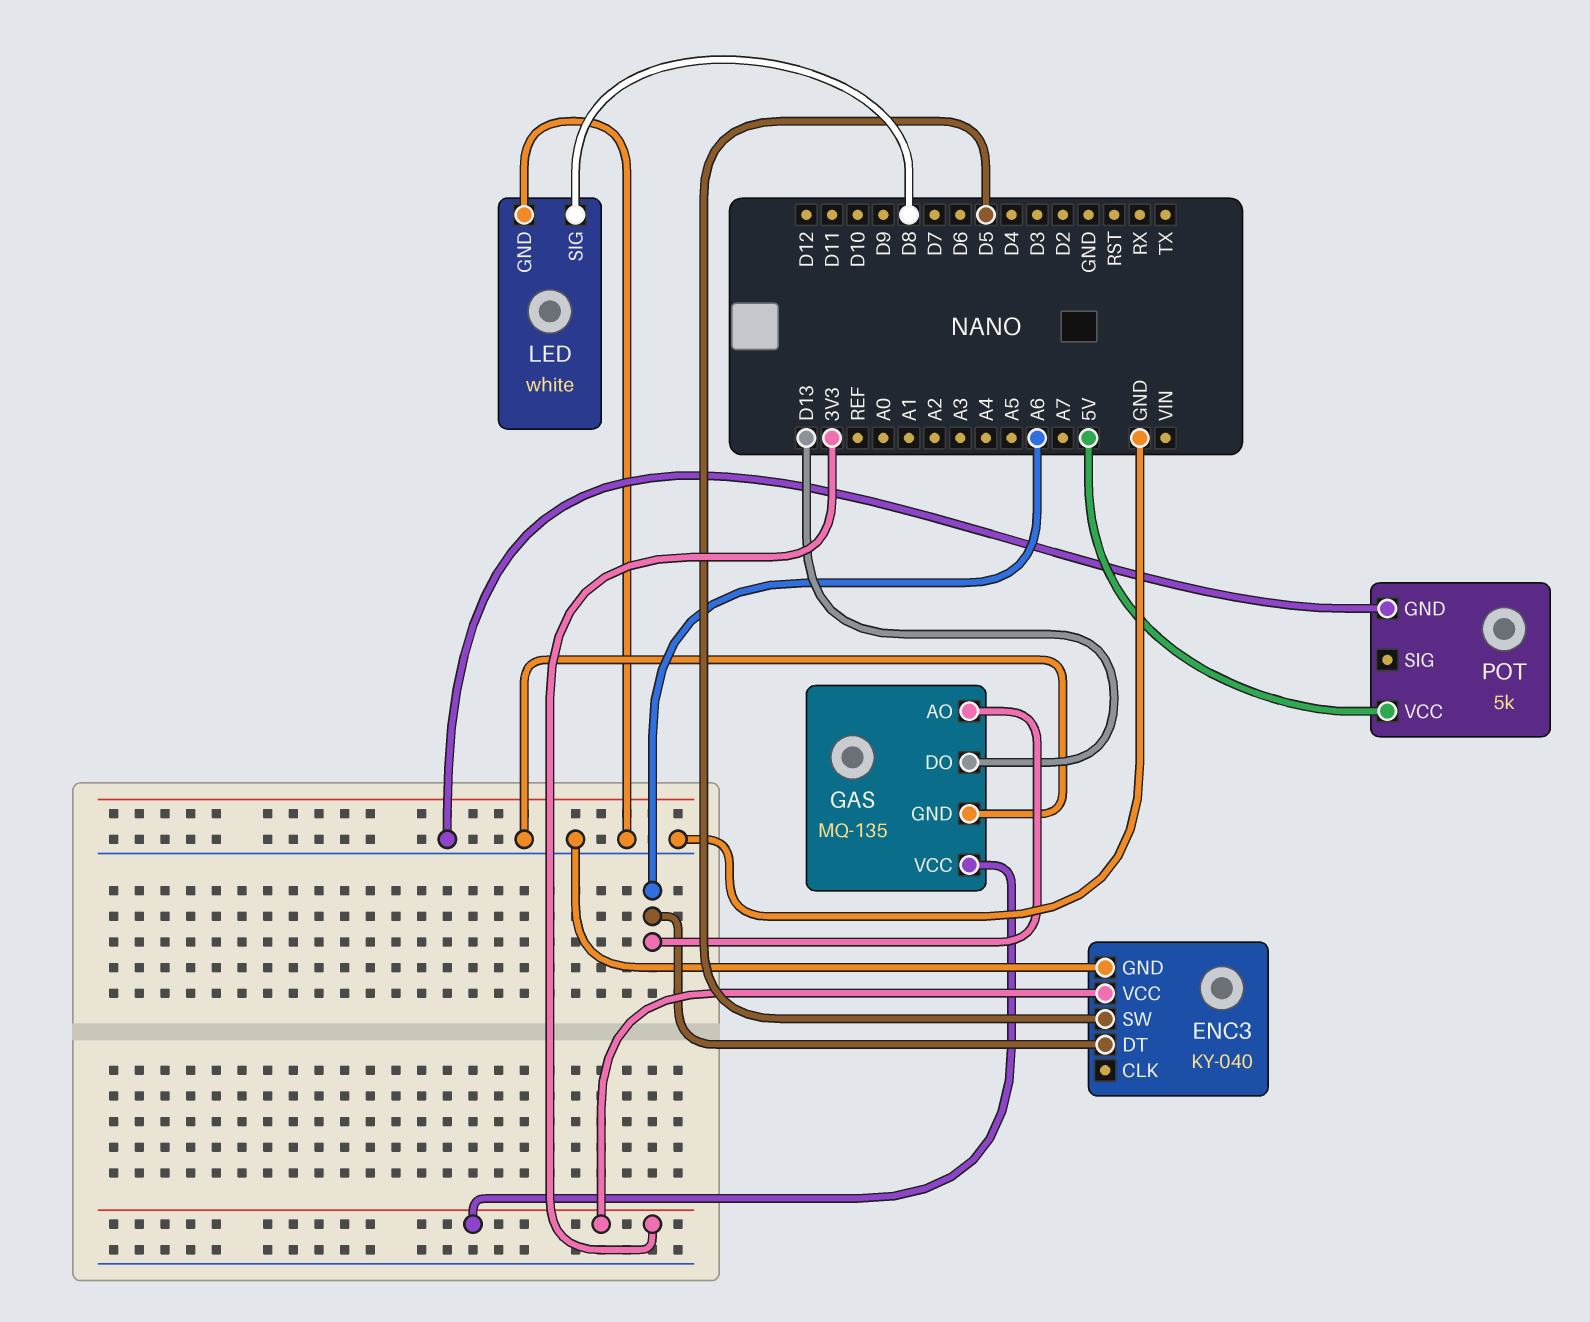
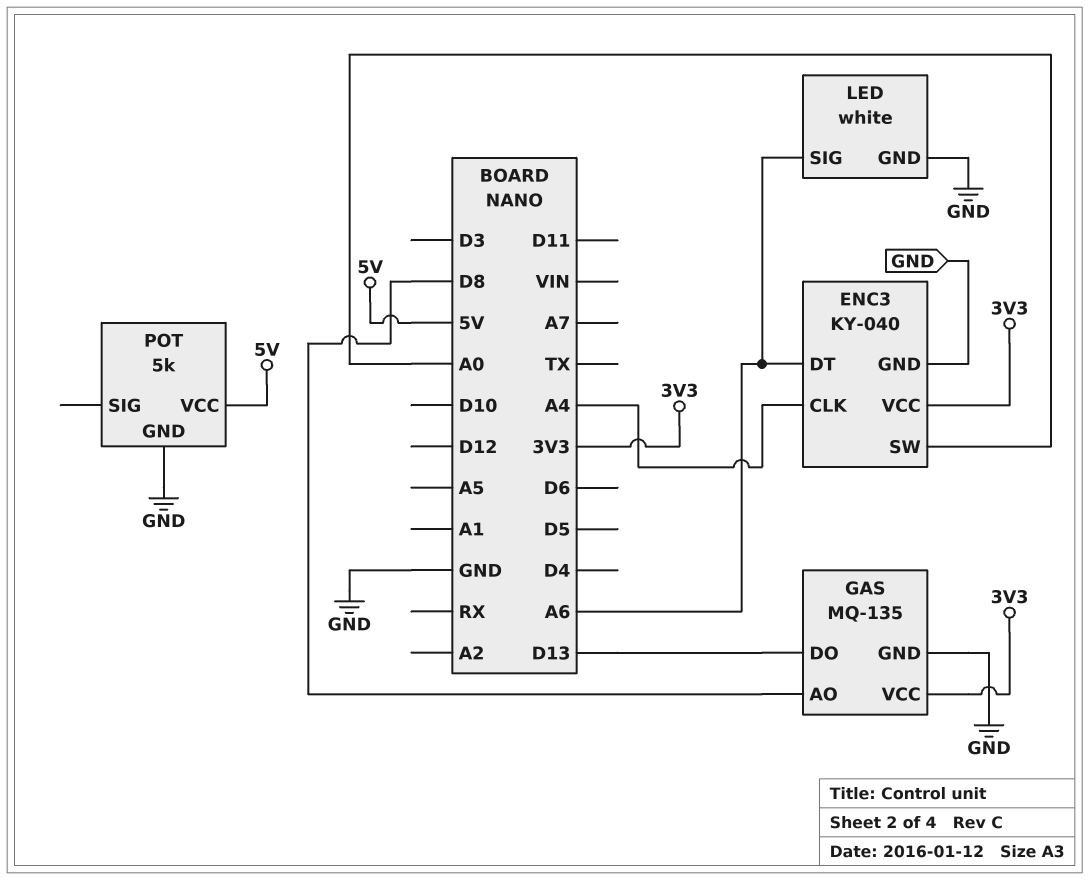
ENC3 pin CLK: none -> A4
ENC3 pin SW: D5 -> A0
GAS pin AO: A6 -> D8
LED pin SIG: D8 -> A6

